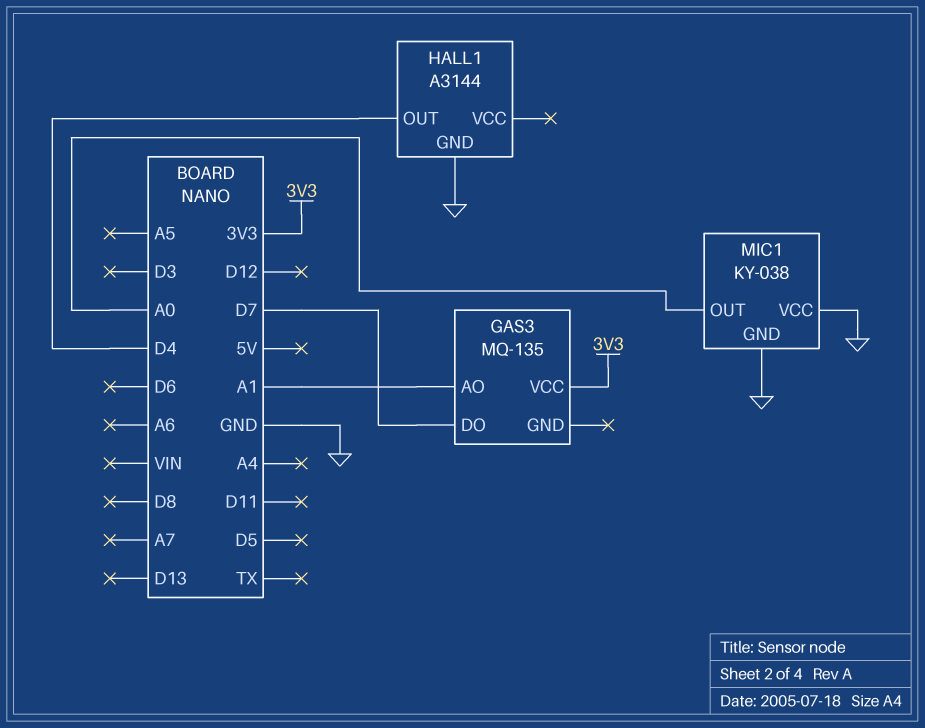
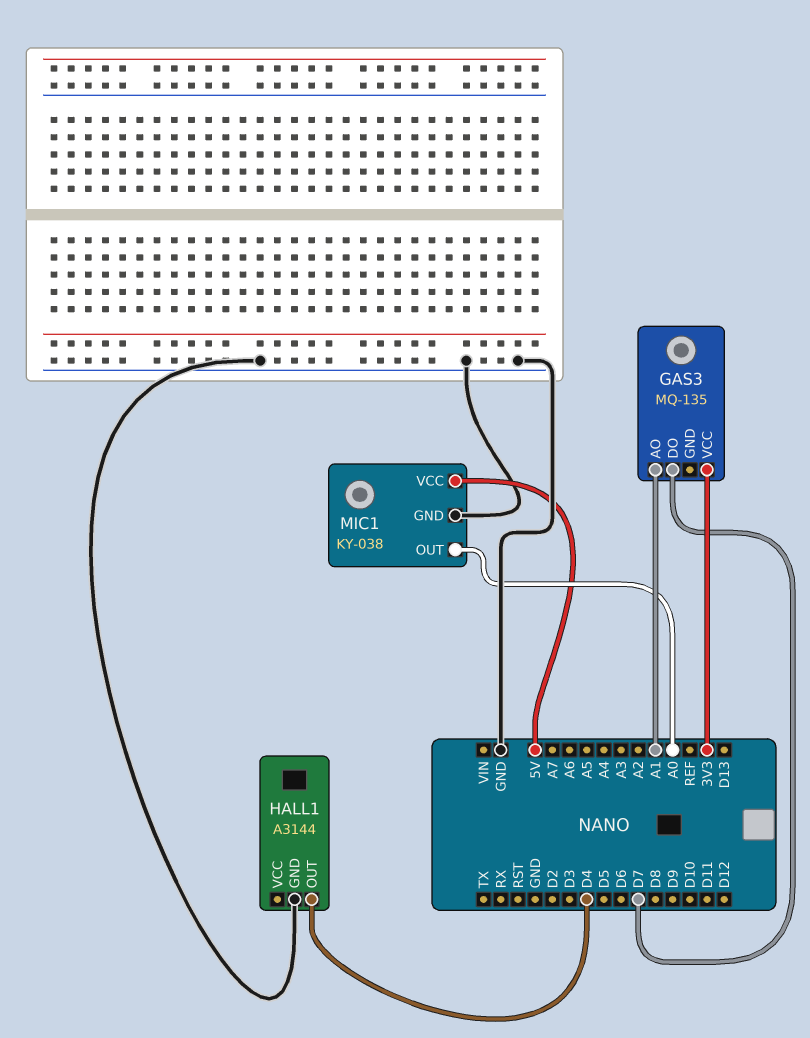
MIC1 pin VCC: GND -> 5V

